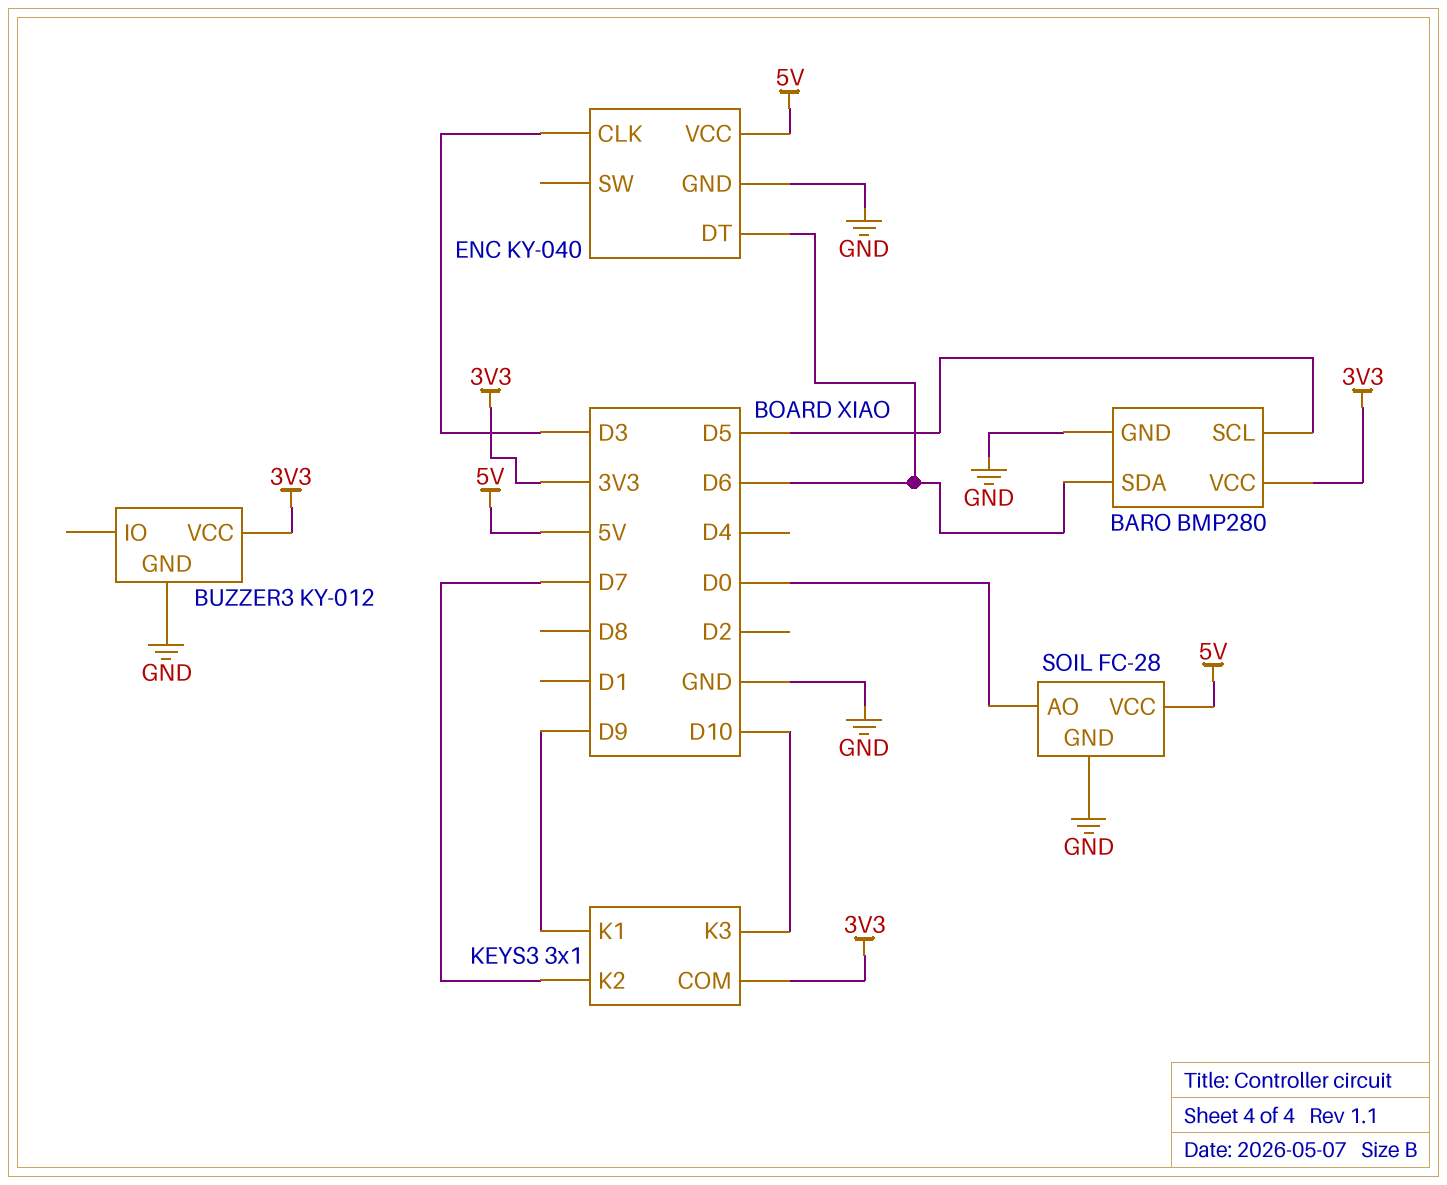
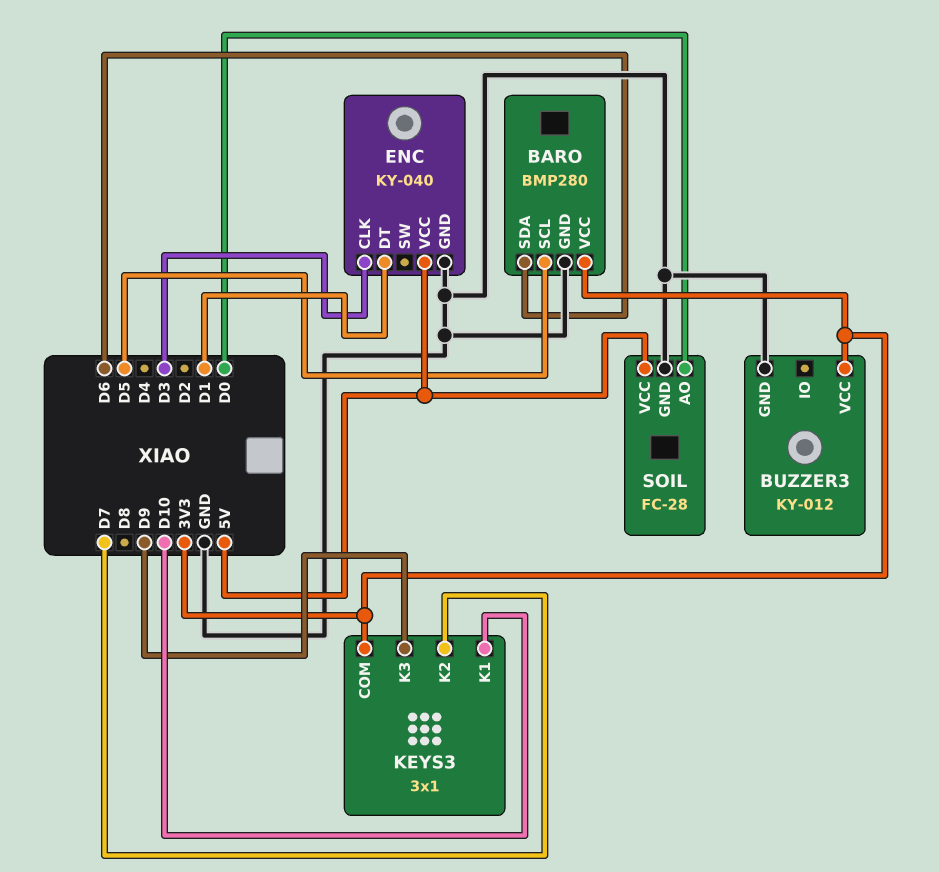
ENC pin DT: D6 -> D1
KEYS3 pin K1: D9 -> D10
KEYS3 pin K3: D10 -> D9

